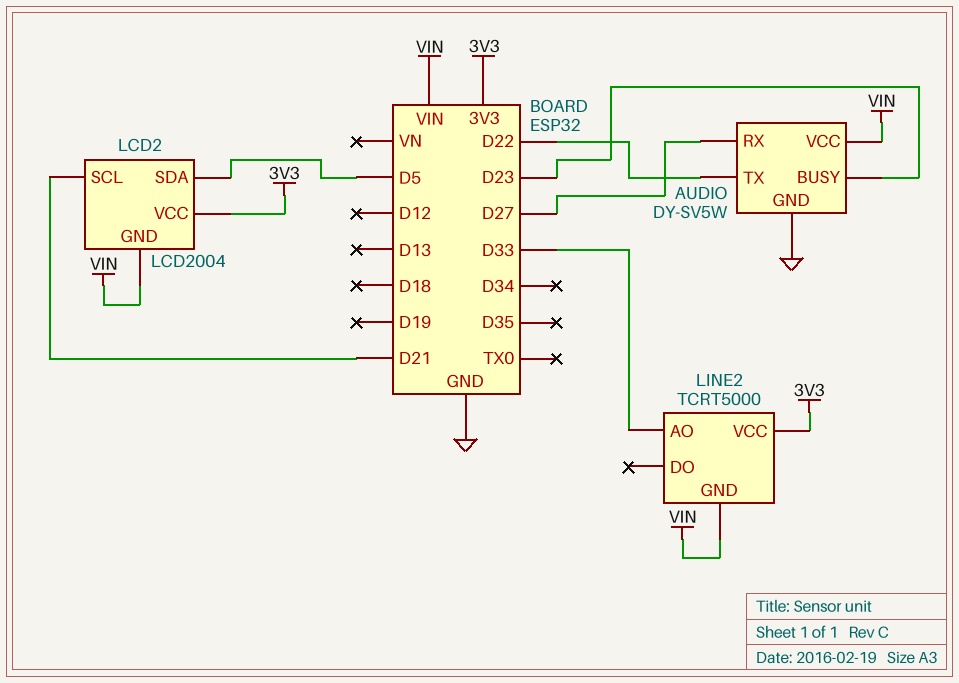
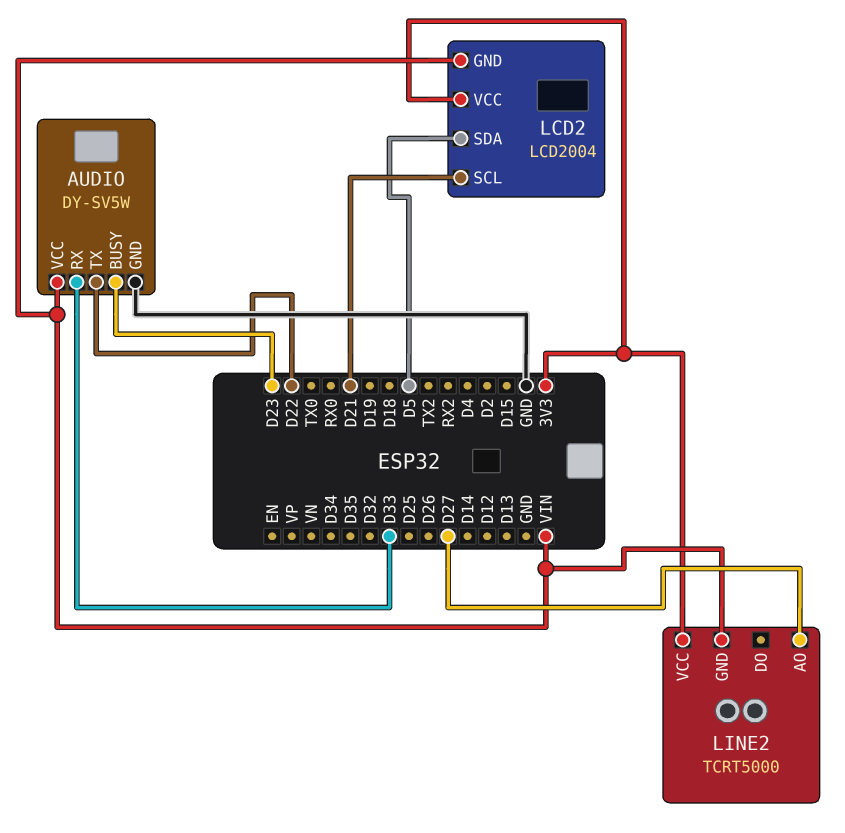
AUDIO pin RX: D27 -> D33
LINE2 pin AO: D33 -> D27

